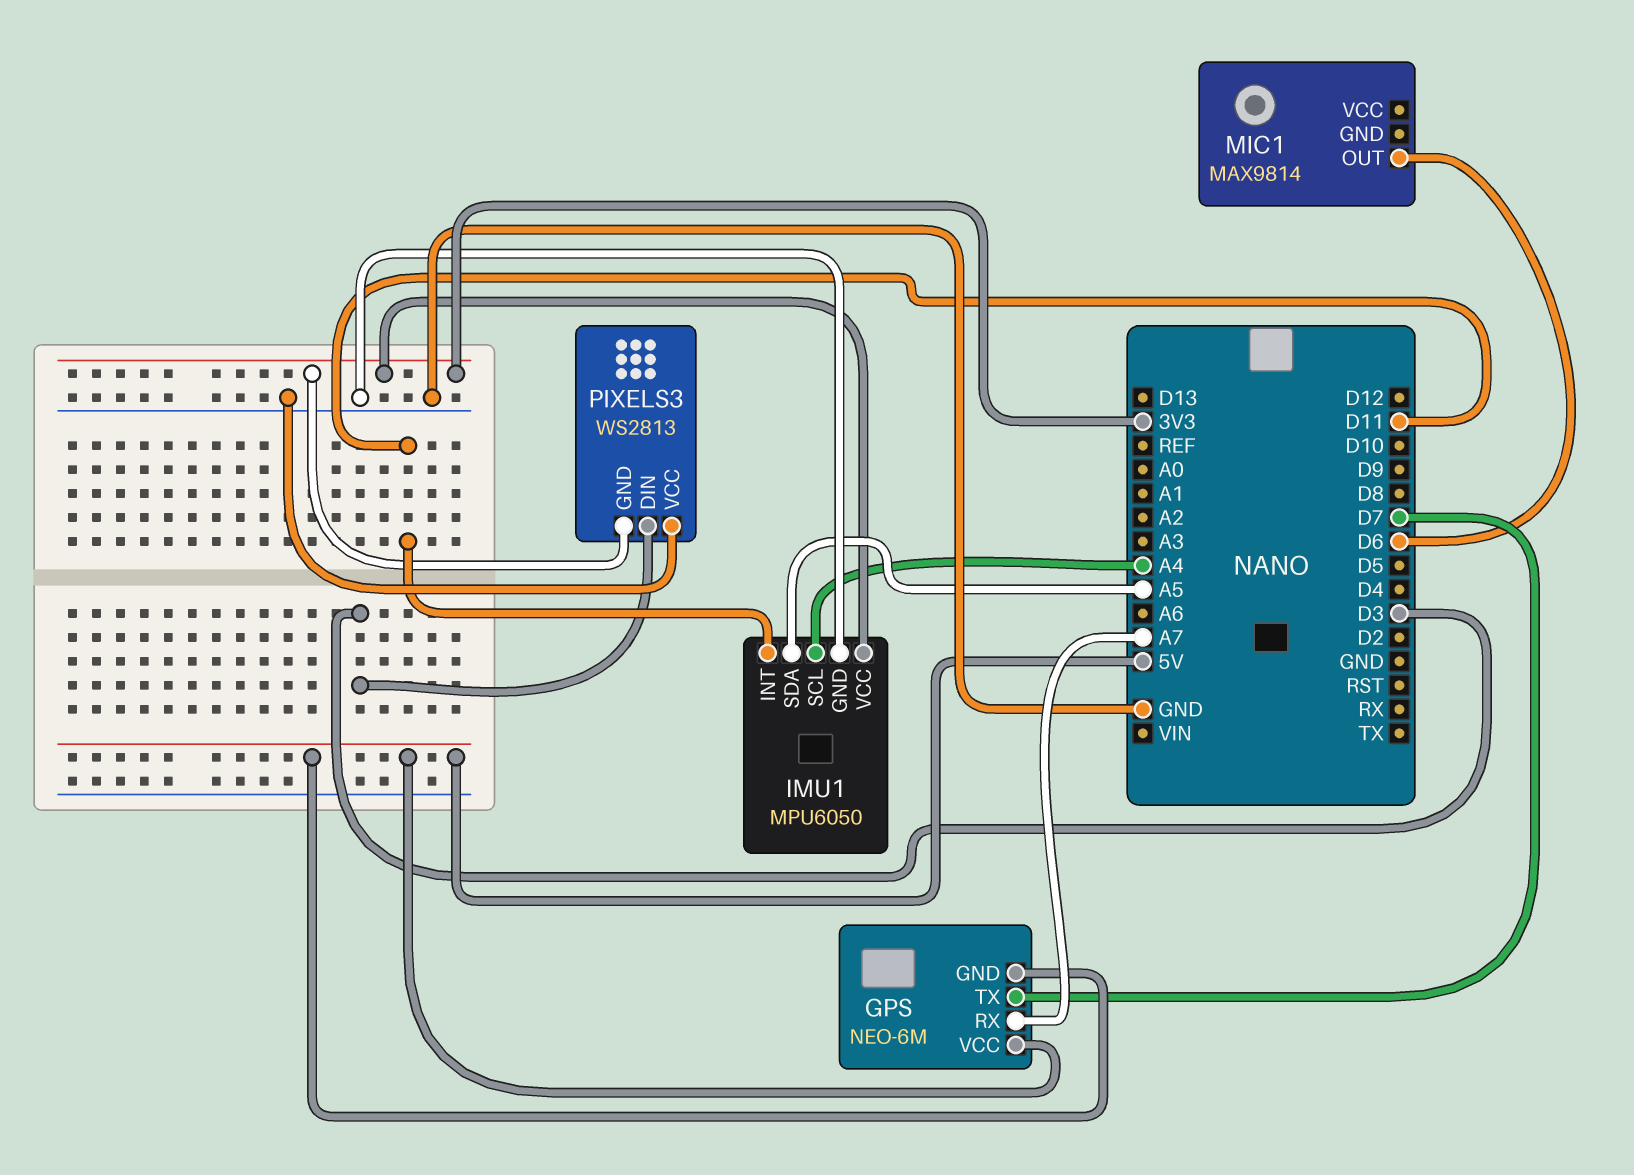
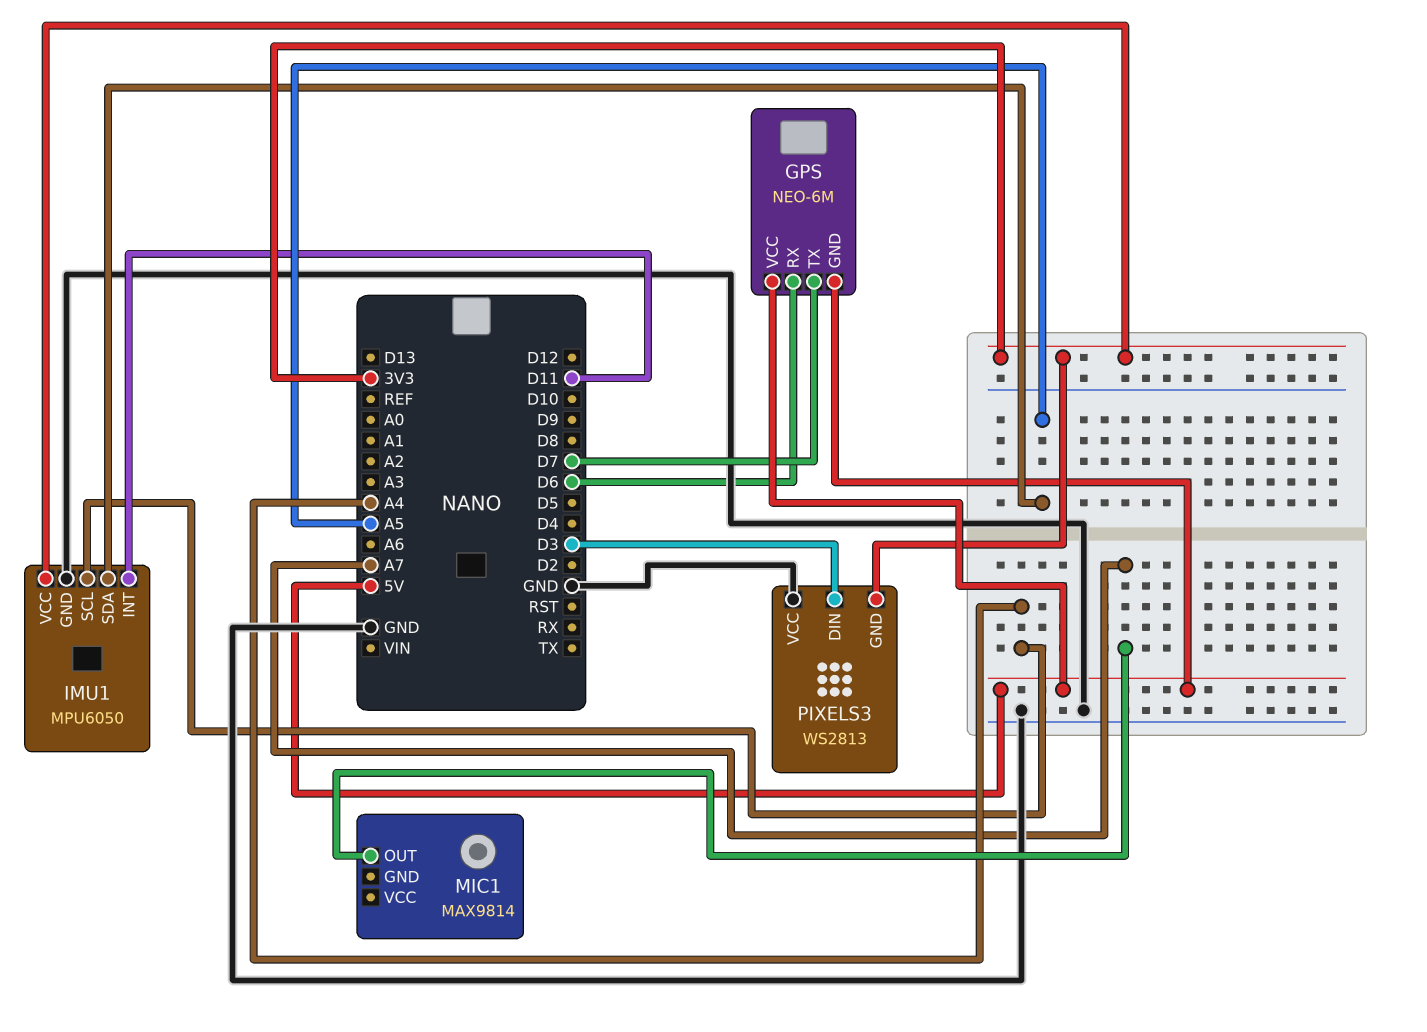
GPS pin RX: A7 -> D6
MIC1 pin OUT: D6 -> A7

